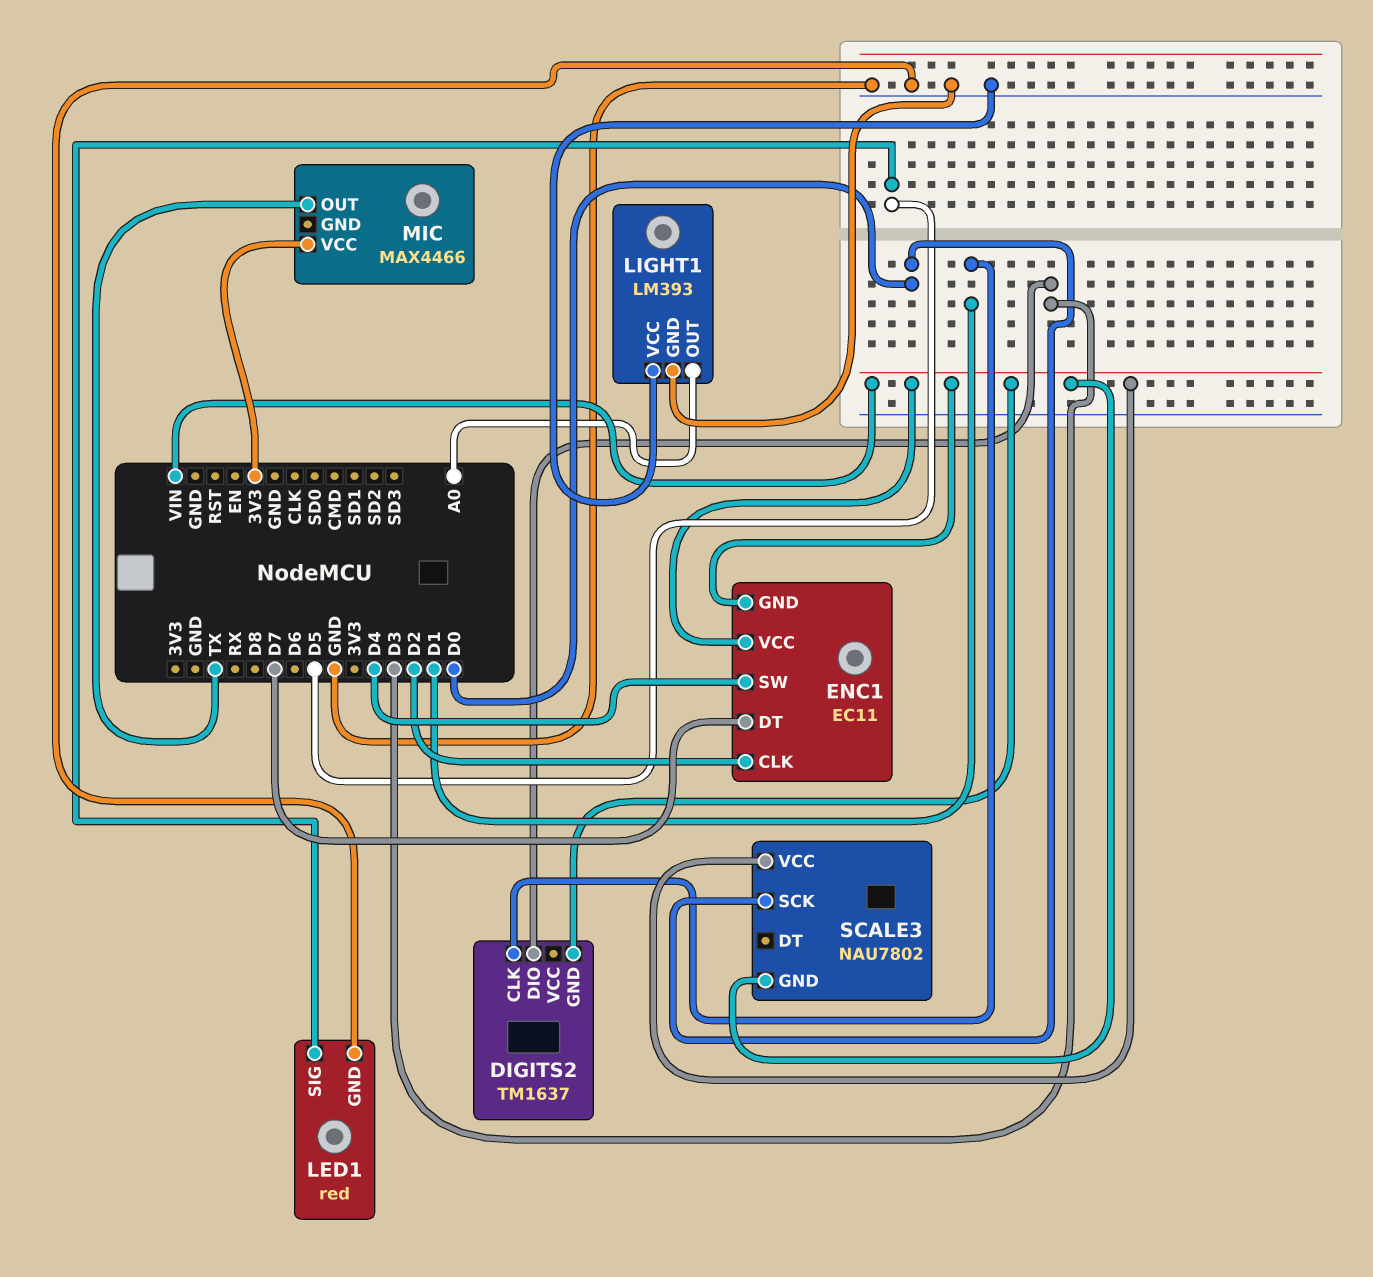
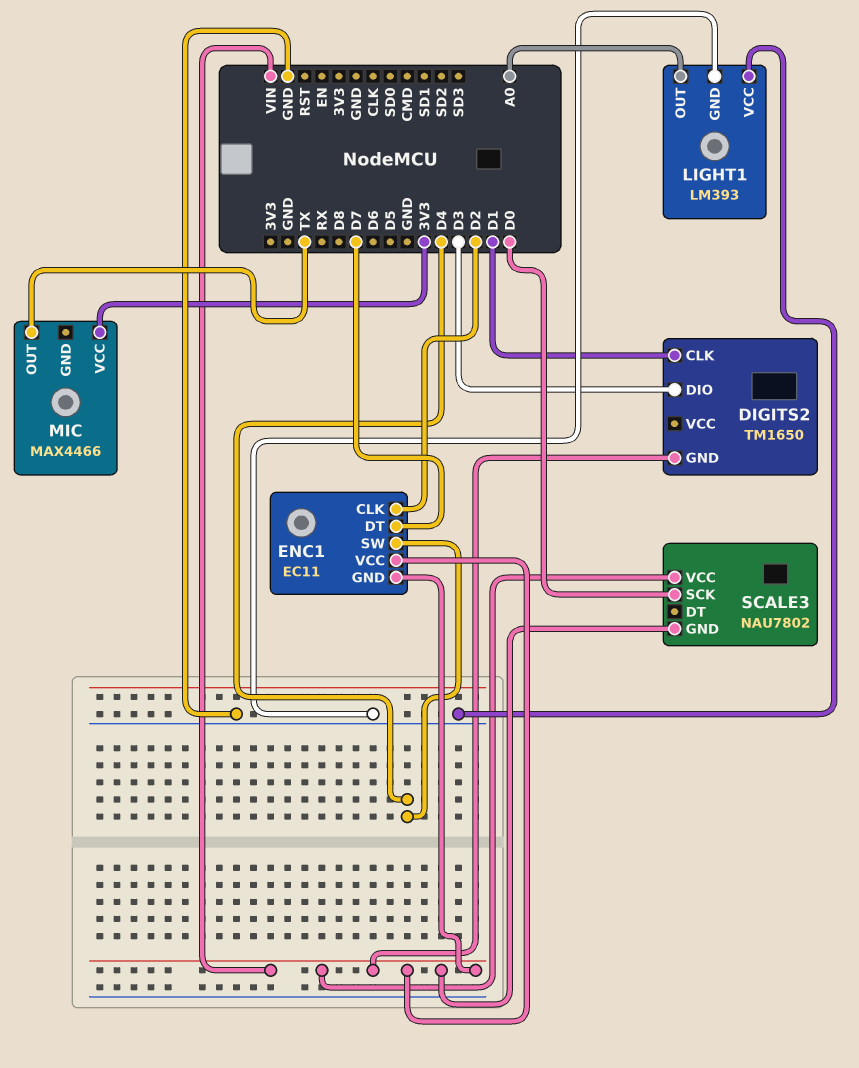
DIGITS2: TM1637 -> TM1650
LED1: red -> none
LED1 pin GND: GND -> none
LED1 pin SIG: D5 -> none

